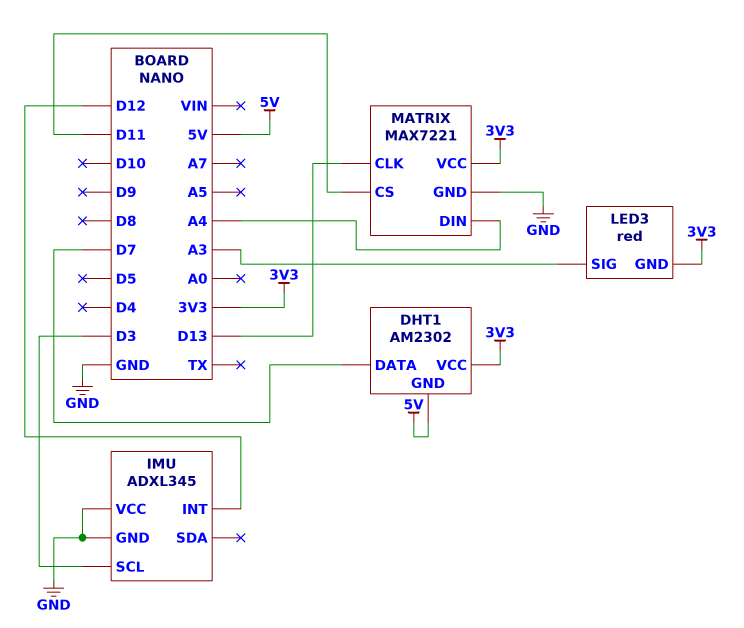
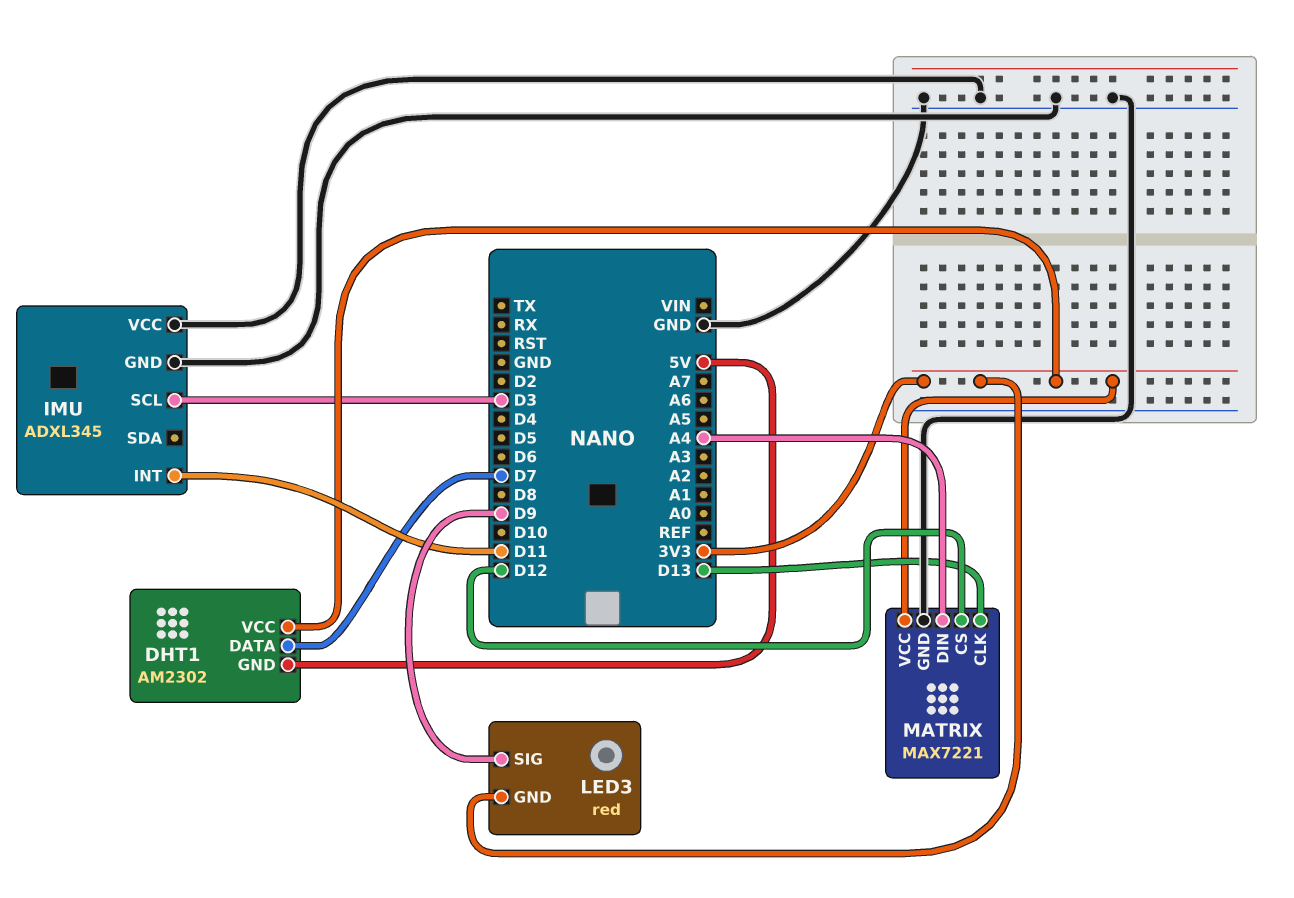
IMU pin INT: D12 -> D11
LED3 pin SIG: A3 -> D9
MATRIX pin CS: D11 -> D12

